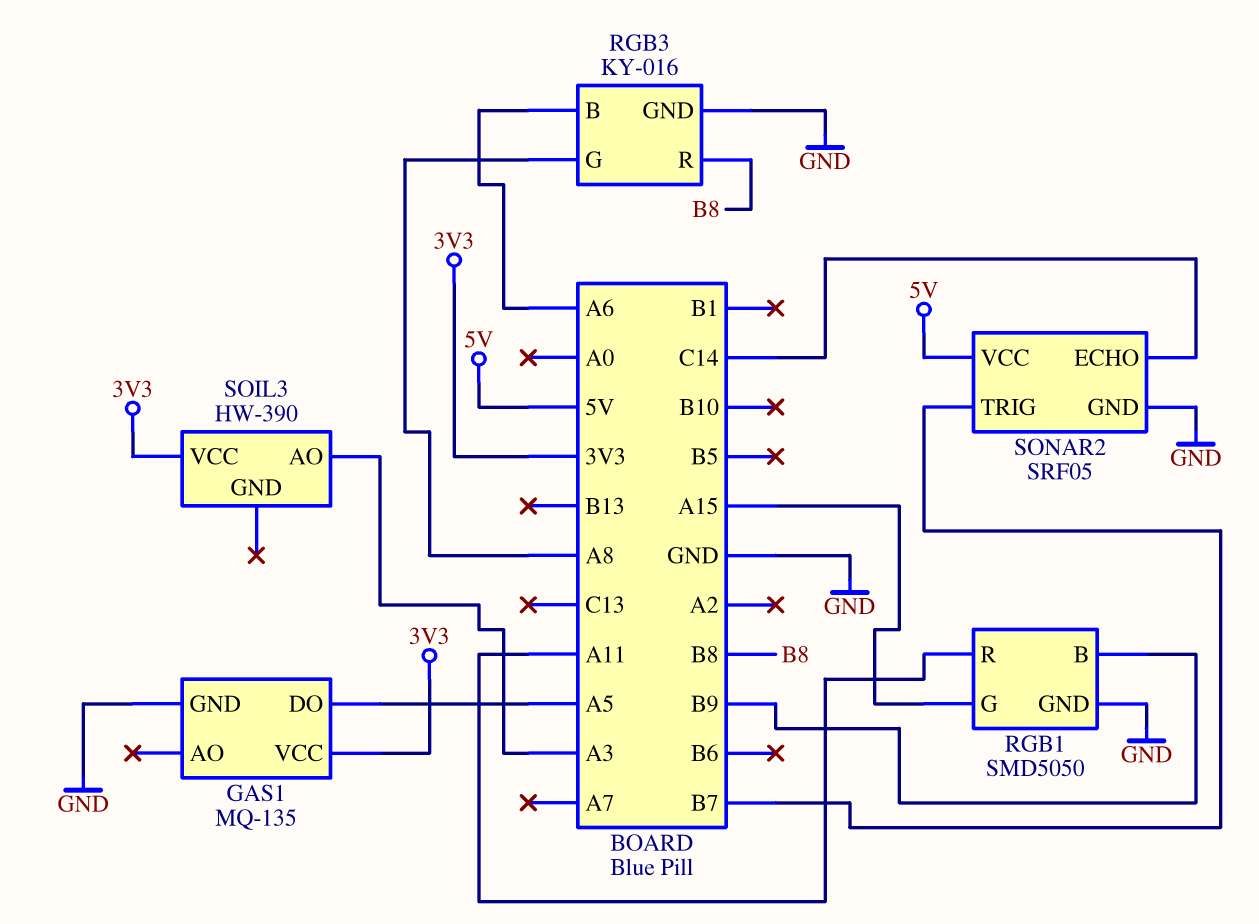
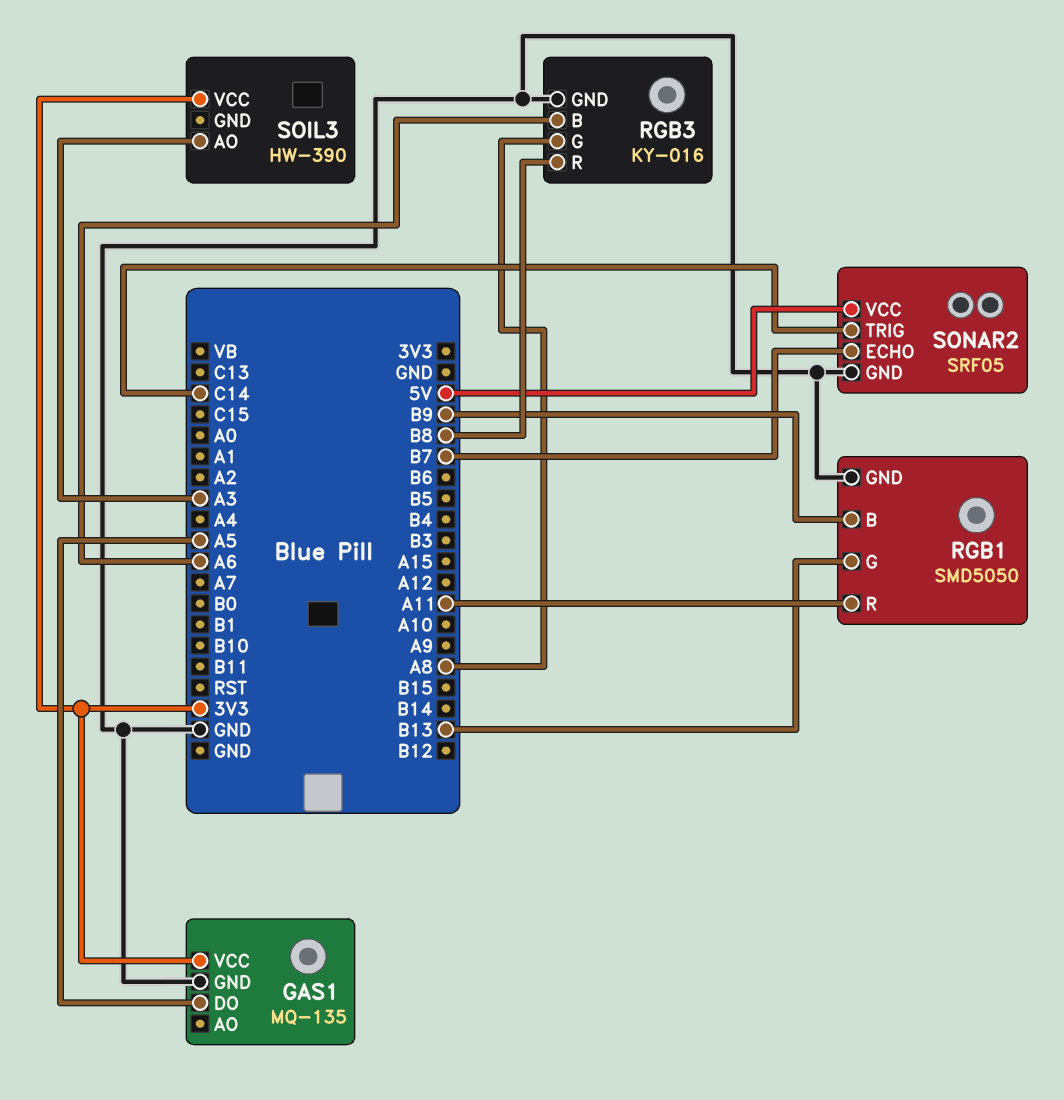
RGB1 pin G: A15 -> B13
SONAR2 pin ECHO: C14 -> B7
SONAR2 pin TRIG: B7 -> C14

